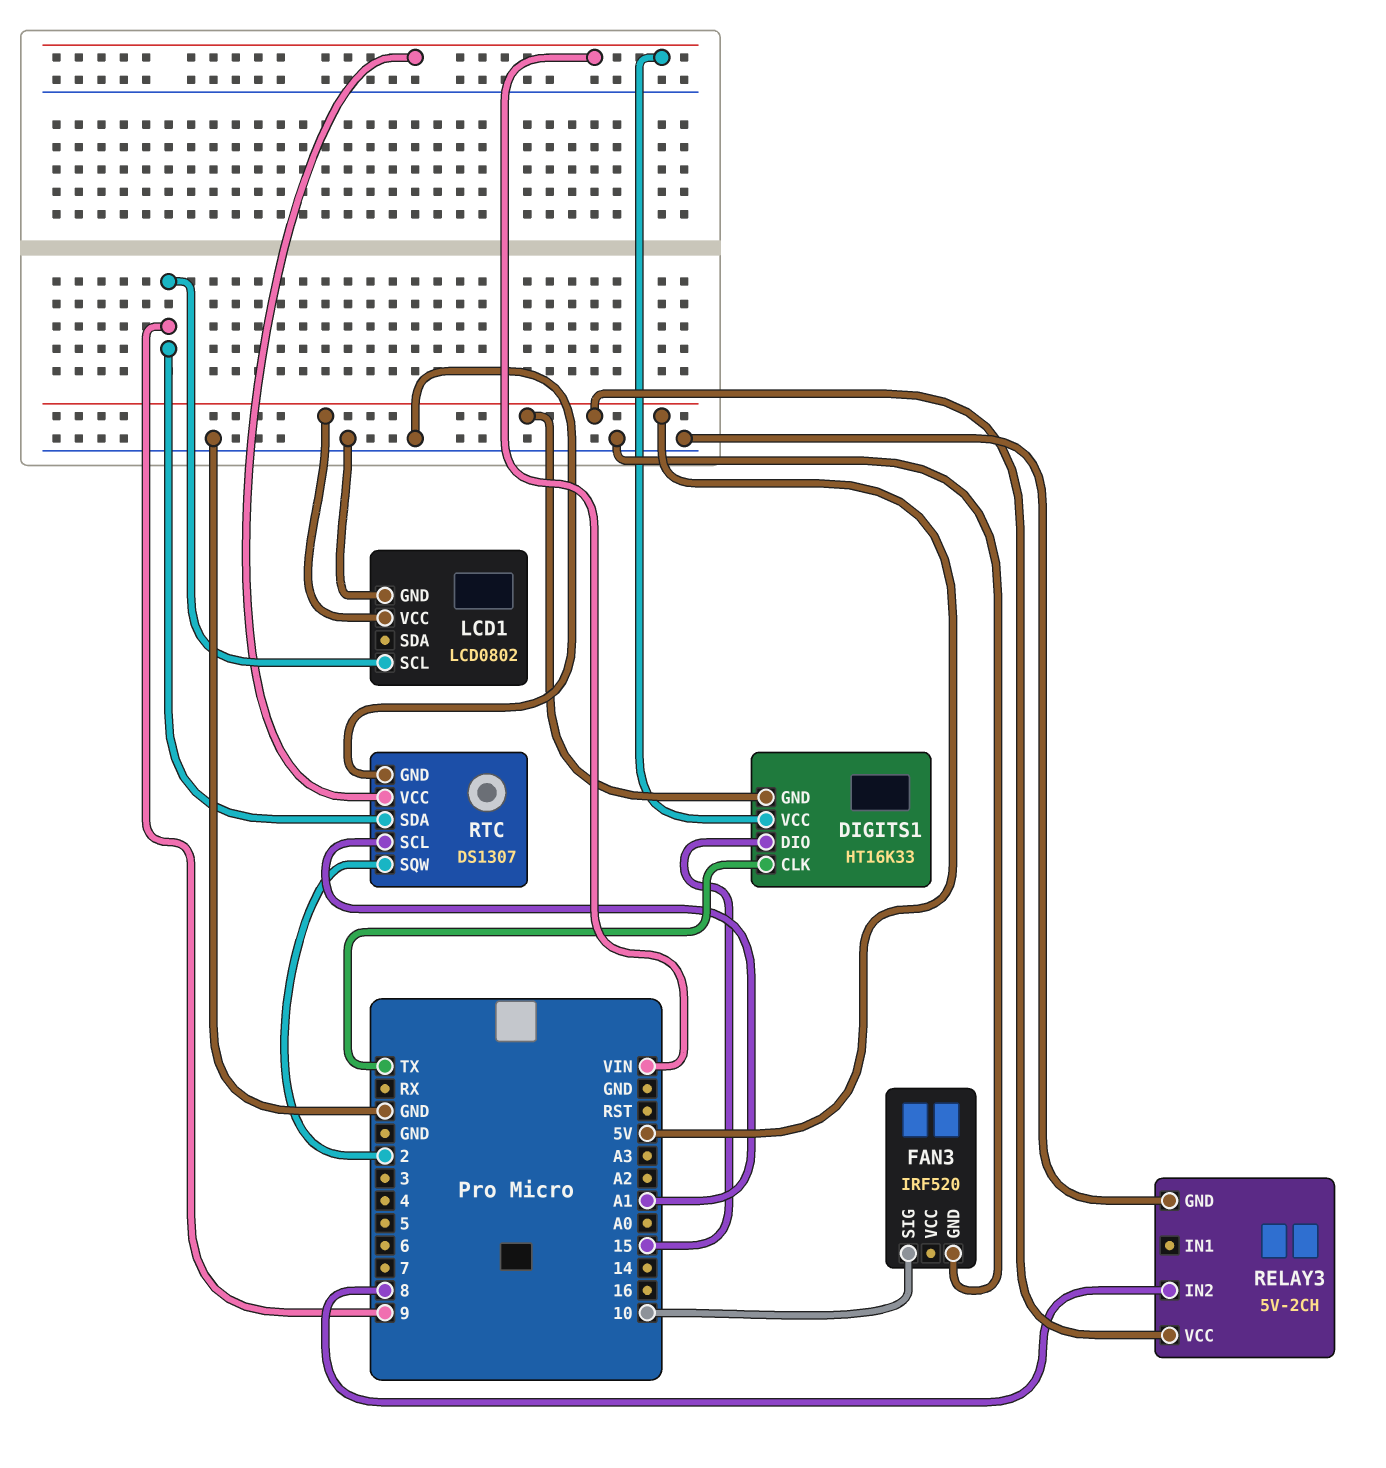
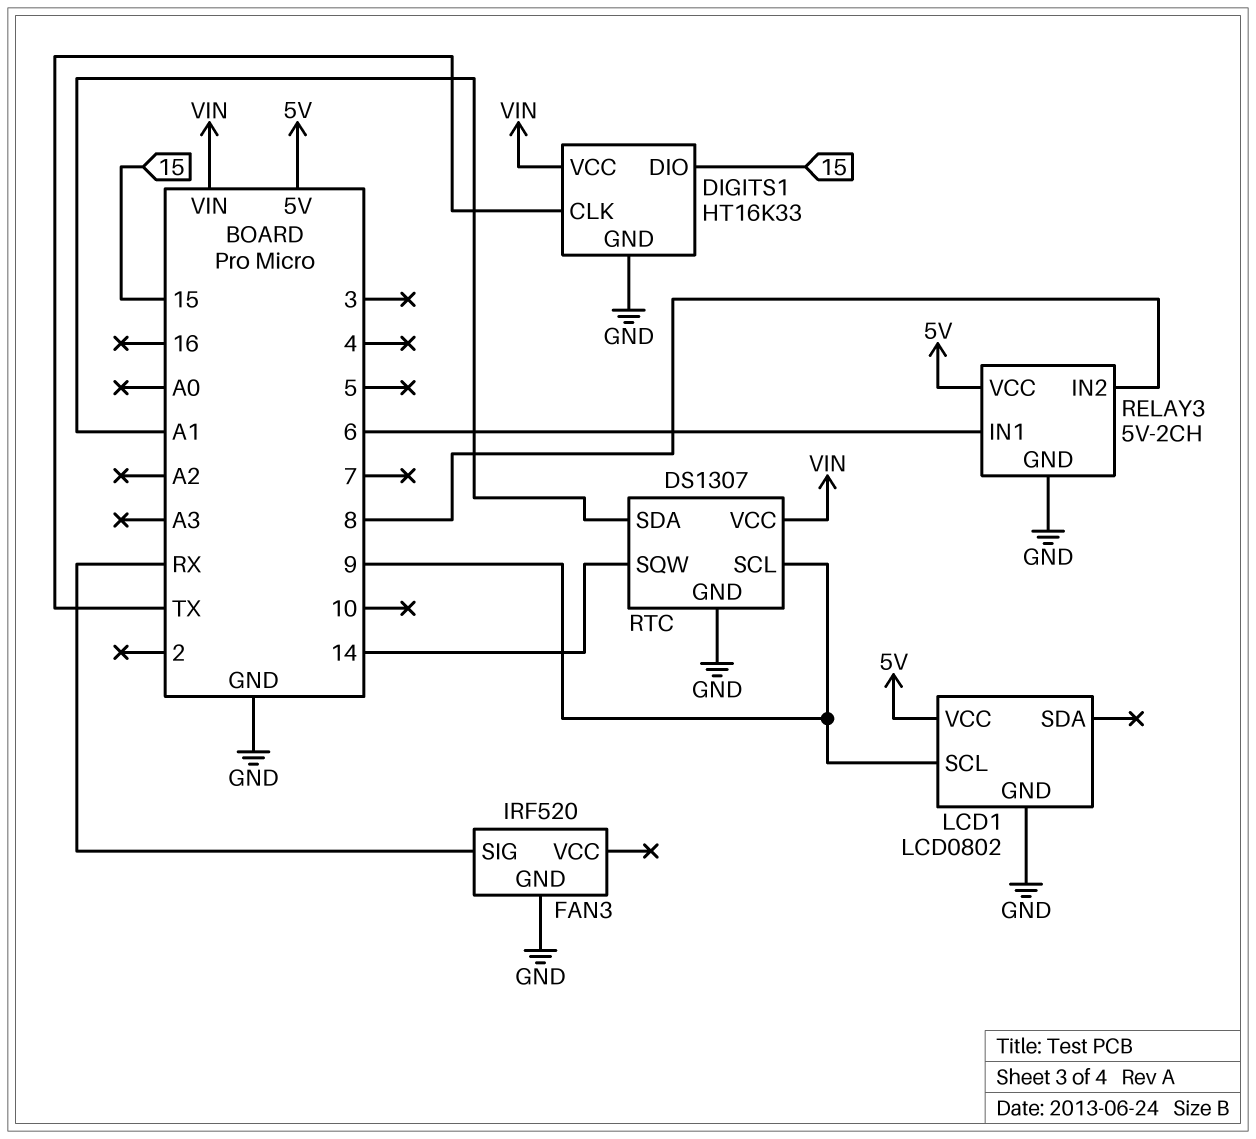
DIGITS1 pin GND: 5V -> GND
FAN3 pin SIG: 10 -> RX
RELAY3 pin IN1: none -> 6
RTC pin SCL: A1 -> 9
RTC pin SDA: 9 -> A1
RTC pin SQW: 2 -> 14

